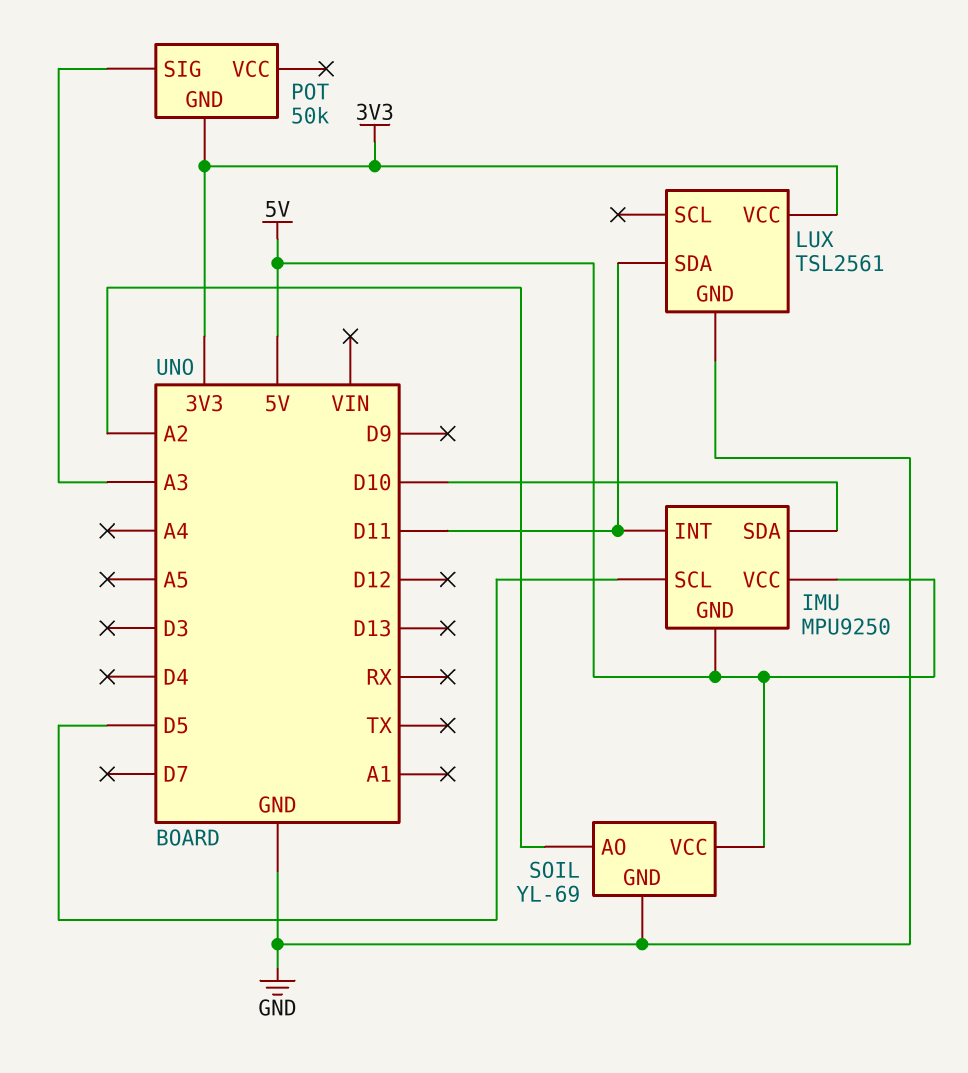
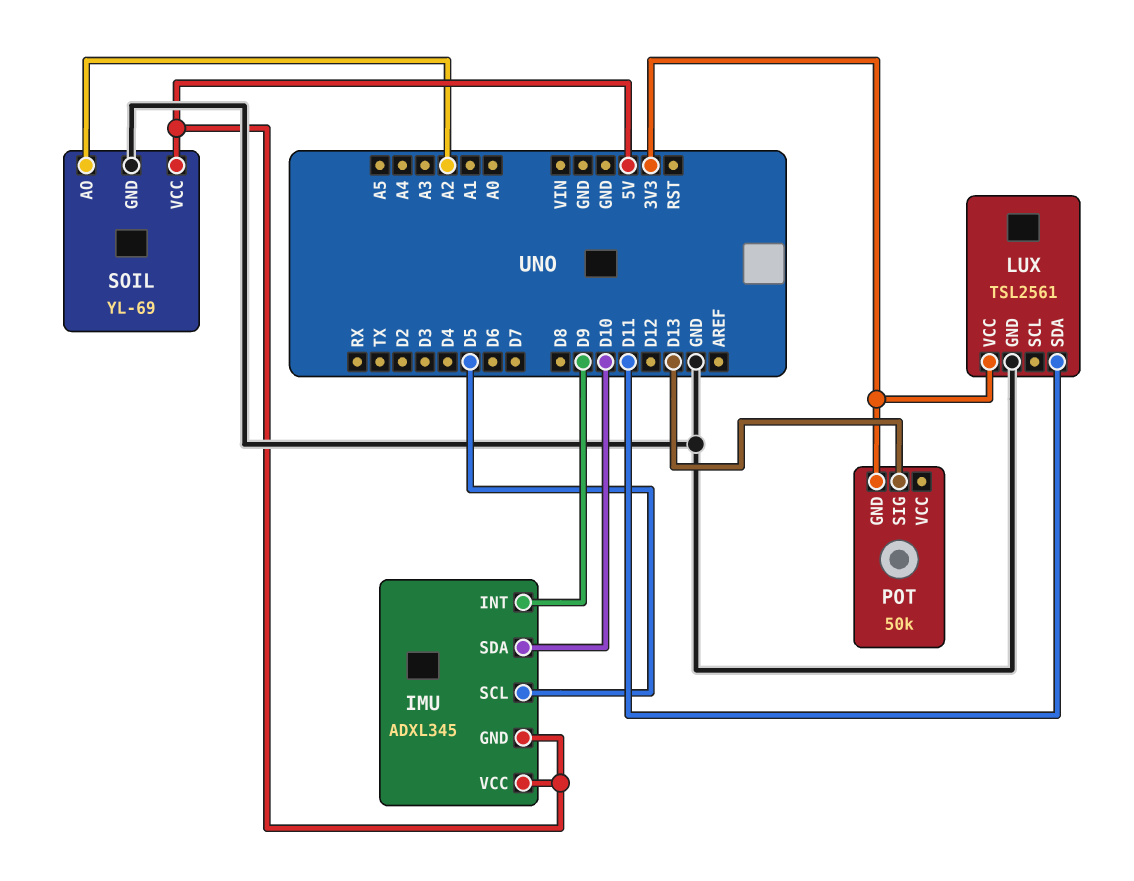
IMU: MPU9250 -> ADXL345
IMU pin INT: D11 -> D9
POT pin SIG: A3 -> D13

